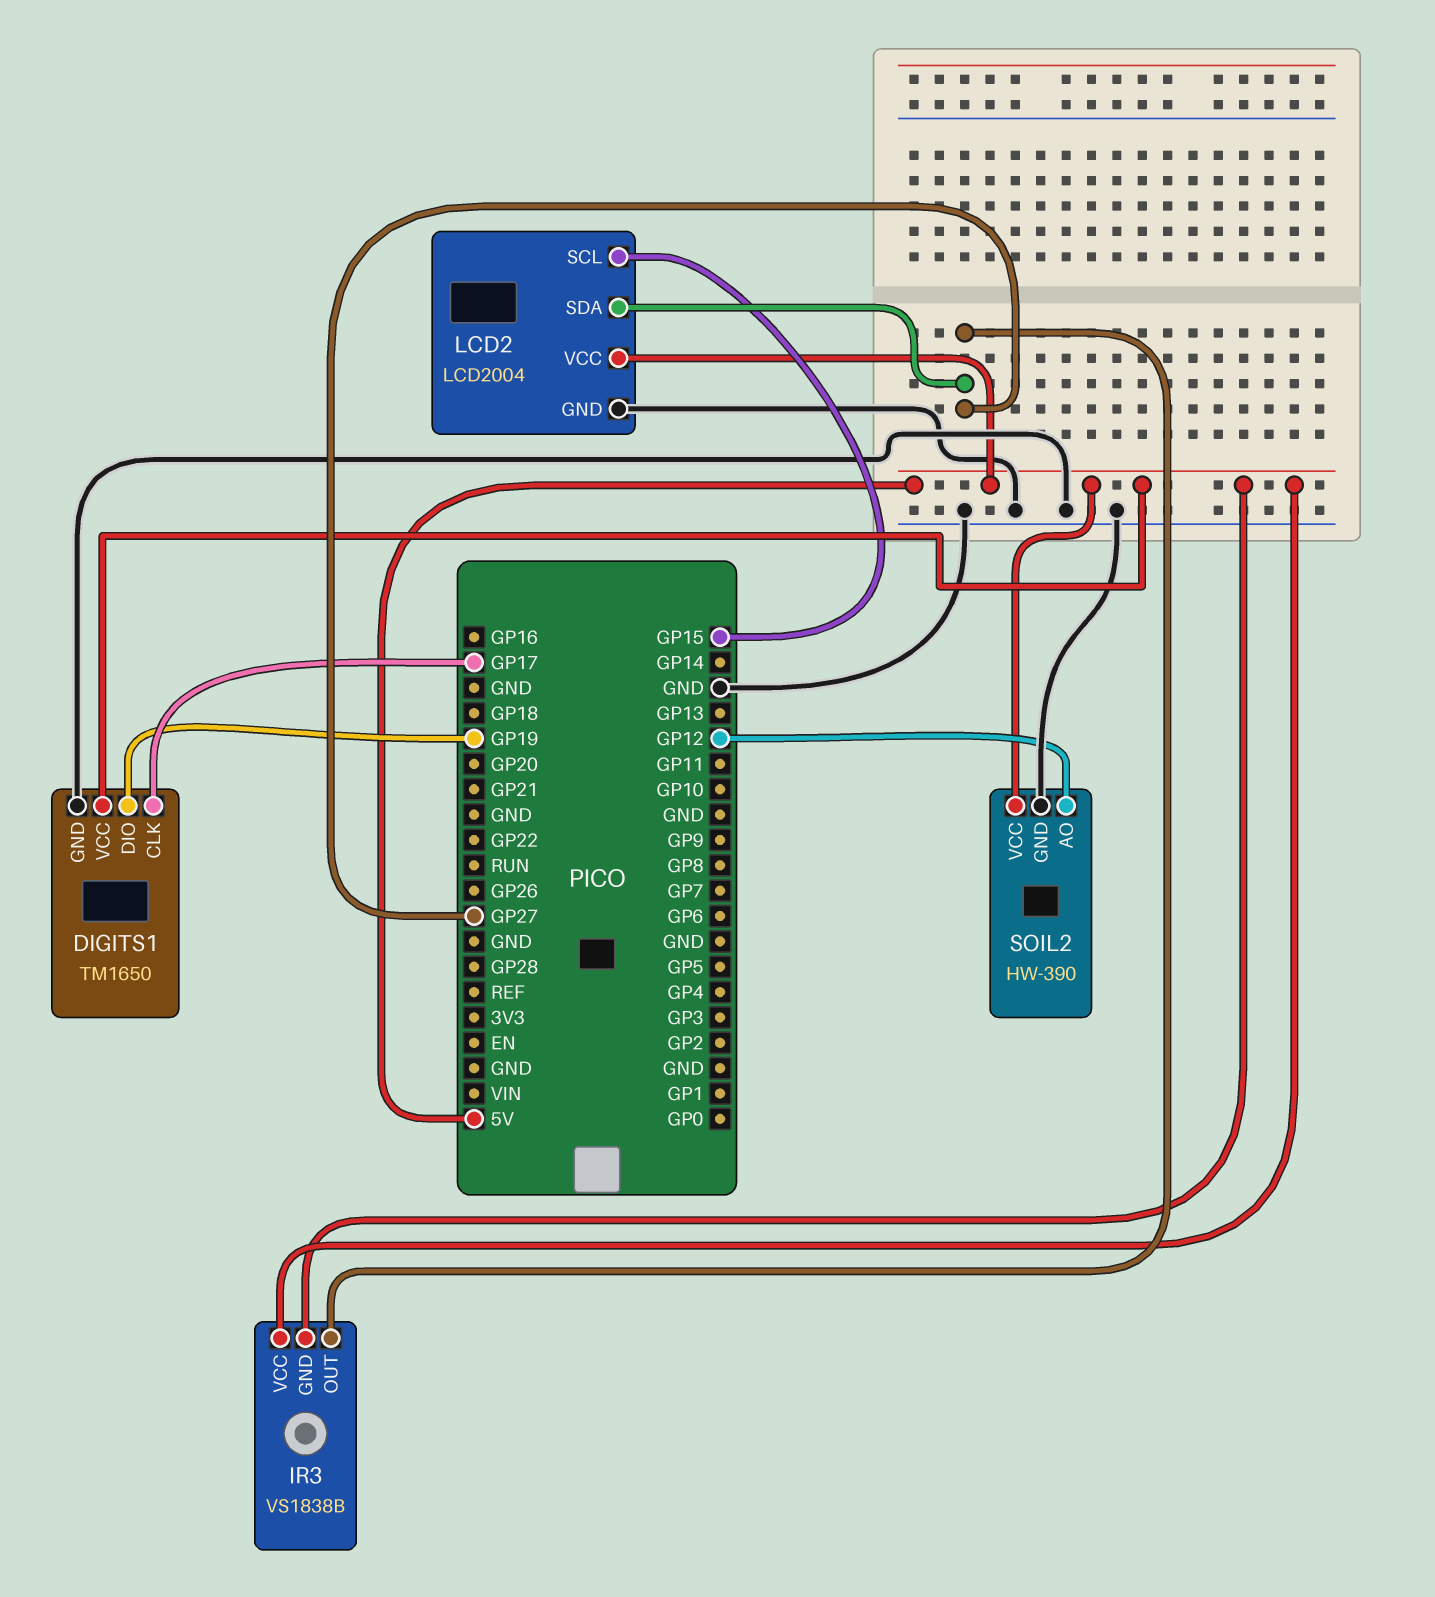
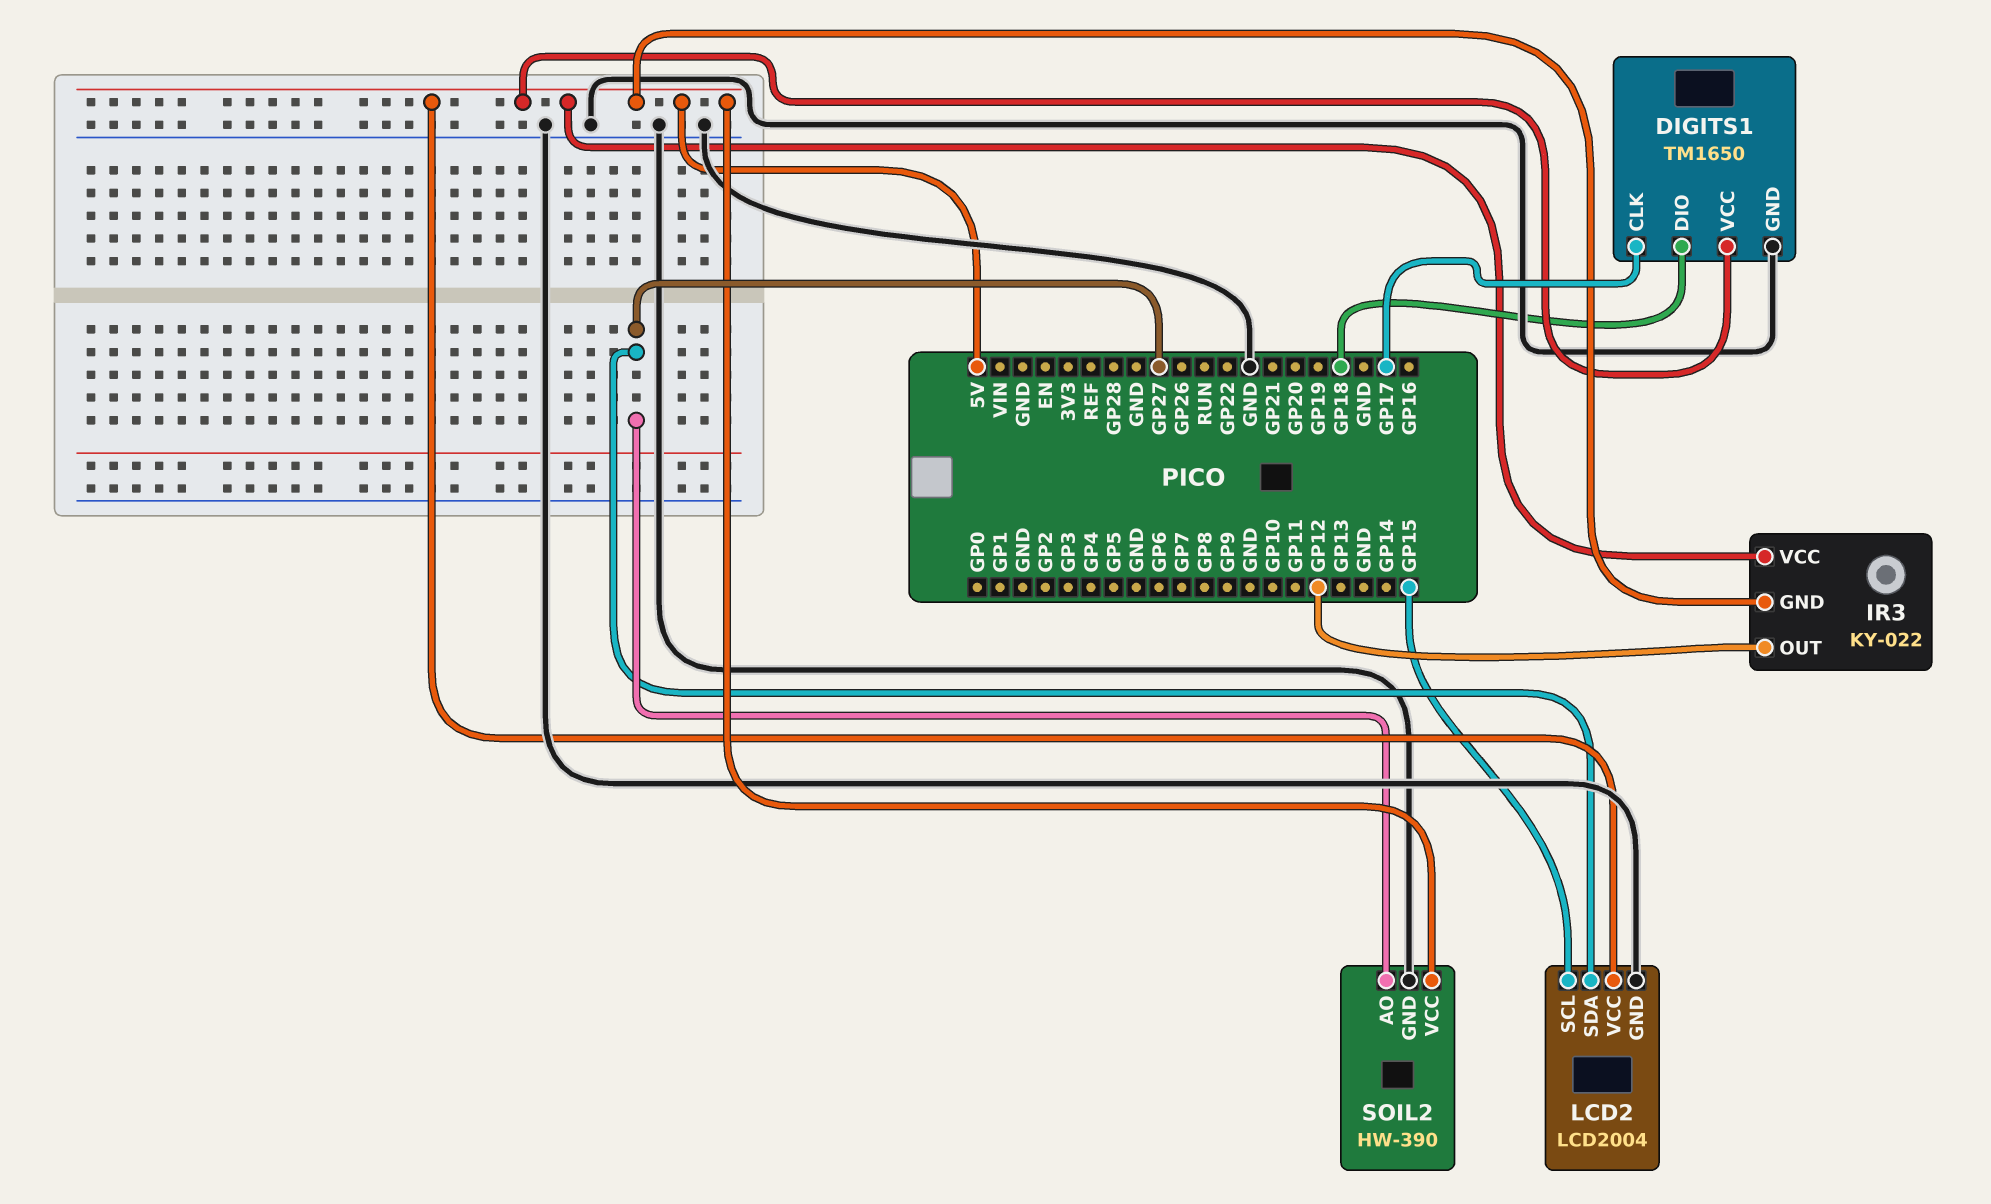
DIGITS1 pin DIO: GP19 -> GP18
IR3: VS1838B -> KY-022
IR3 pin OUT: GP27 -> GP12
SOIL2 pin AO: GP12 -> GP27

